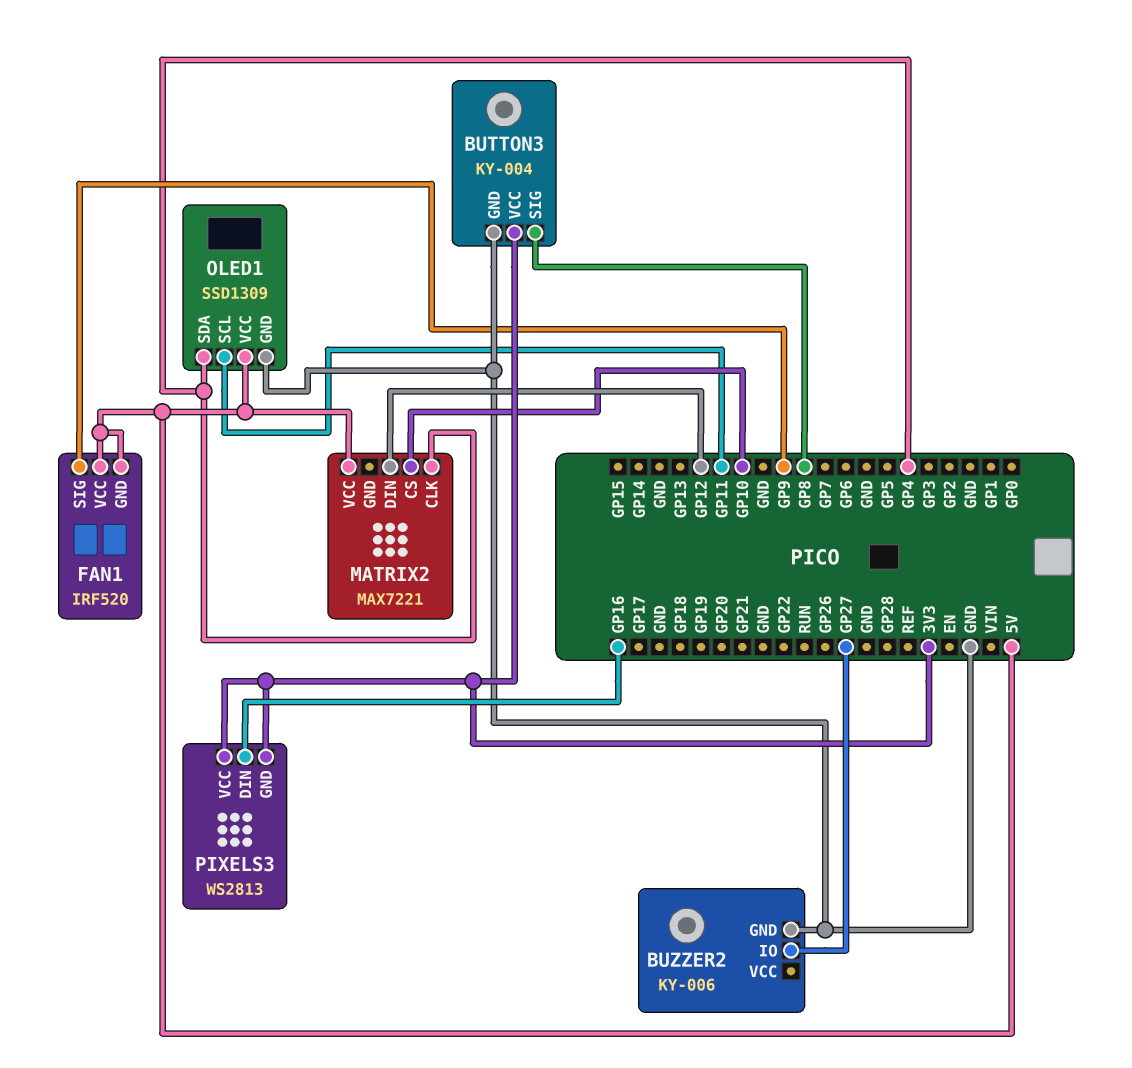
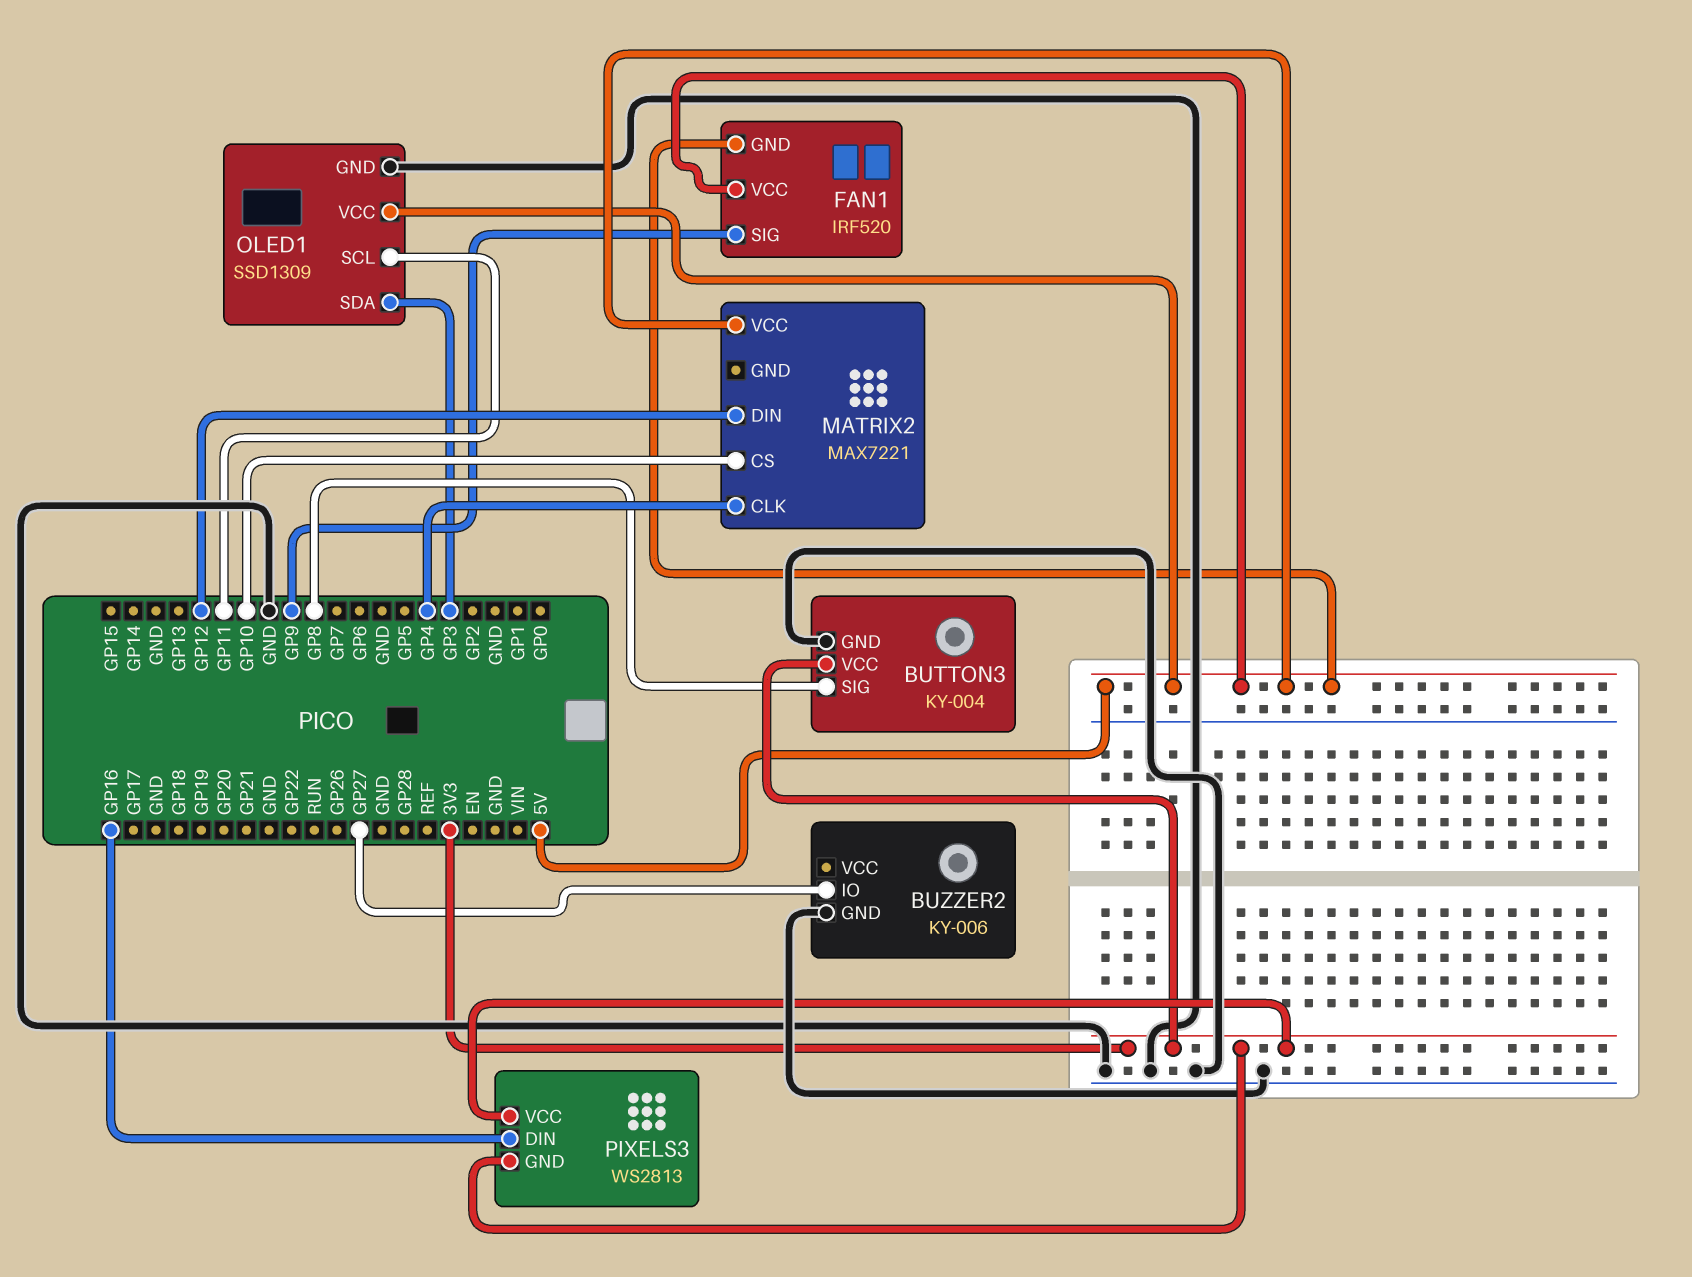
OLED1 pin SDA: GP4 -> GP3

